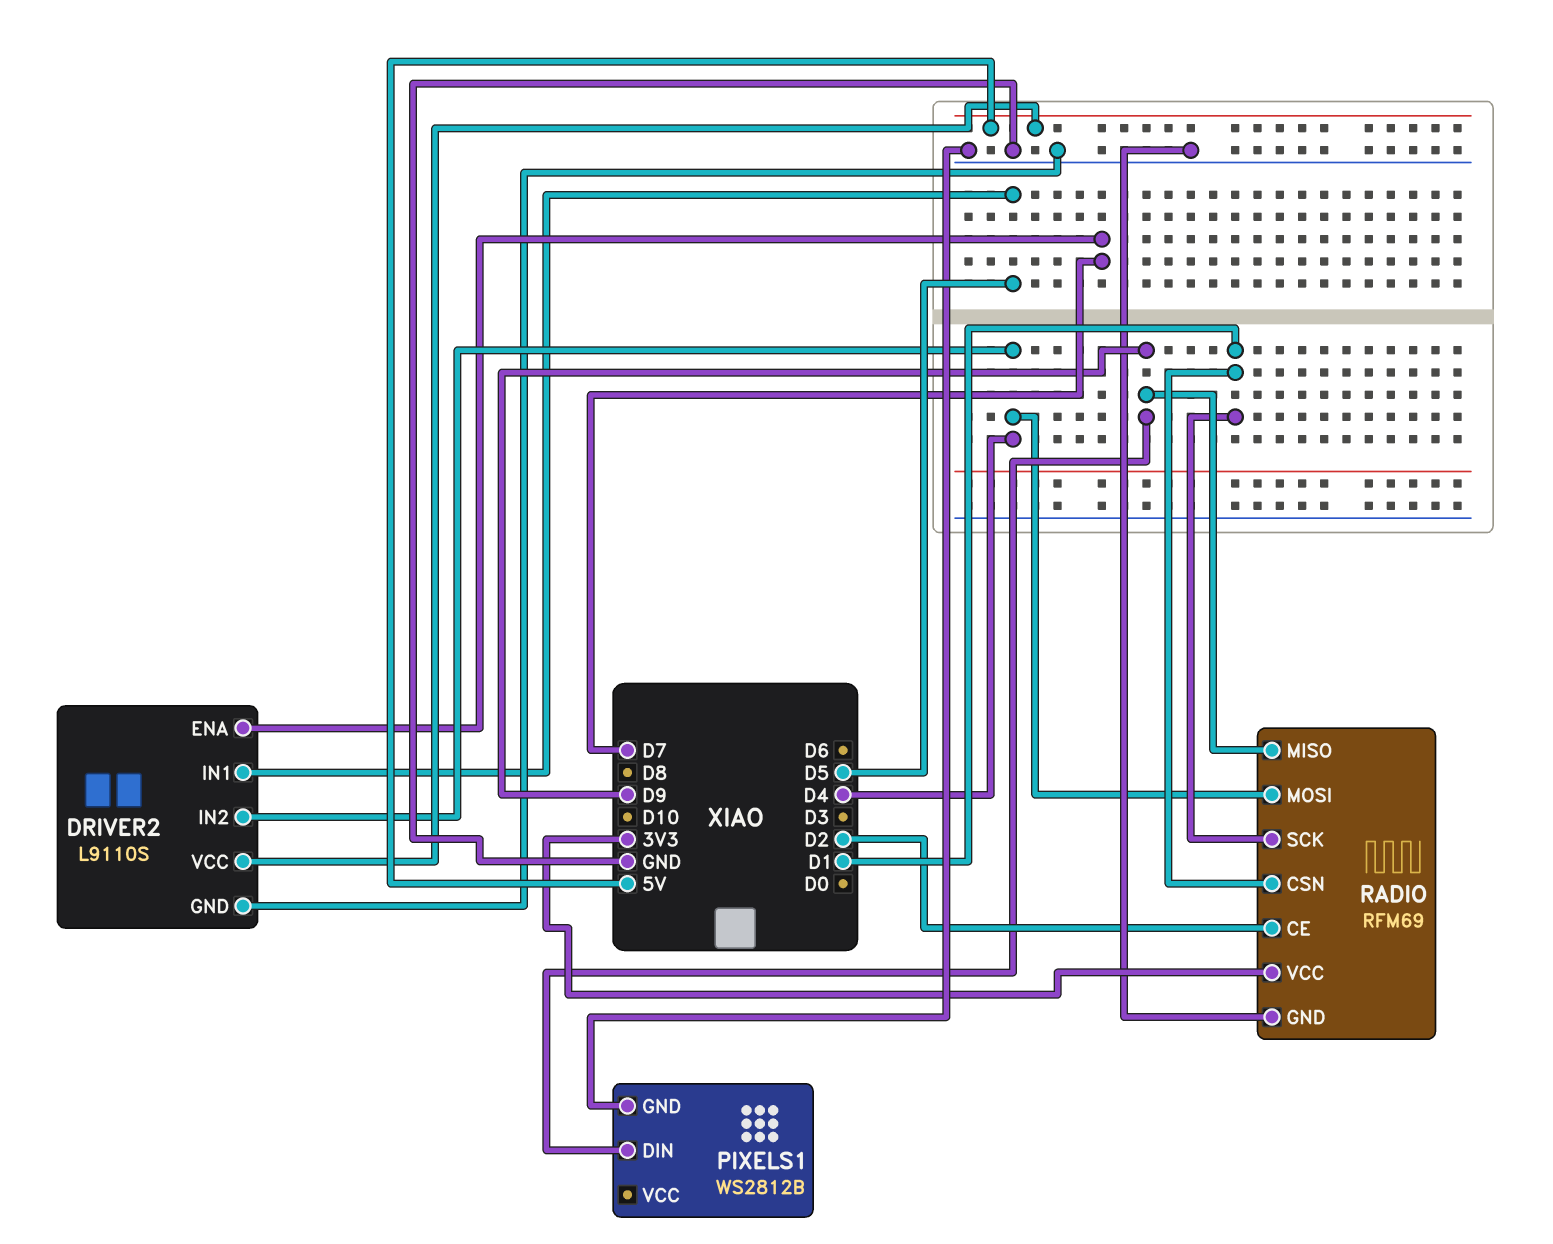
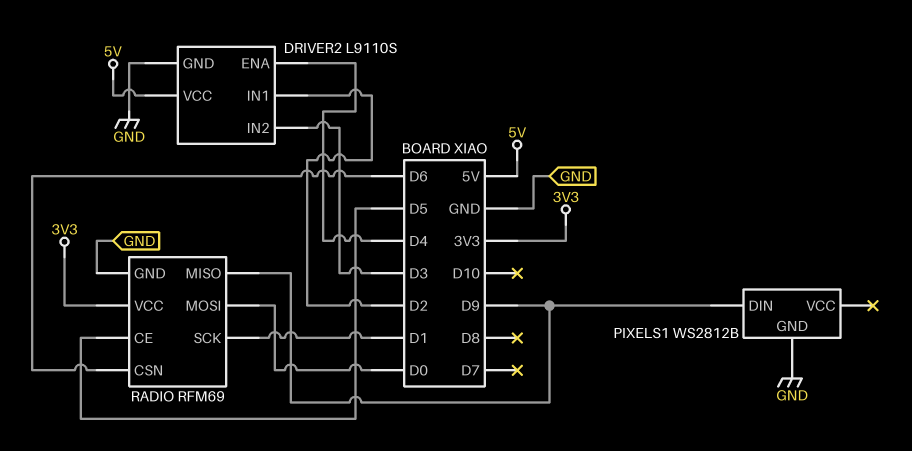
DRIVER2 pin ENA: D7 -> D4
DRIVER2 pin IN1: D5 -> D2
DRIVER2 pin IN2: D4 -> D3
RADIO pin CE: D2 -> D5
RADIO pin CSN: D1 -> D6
RADIO pin MOSI: D4 -> D0

